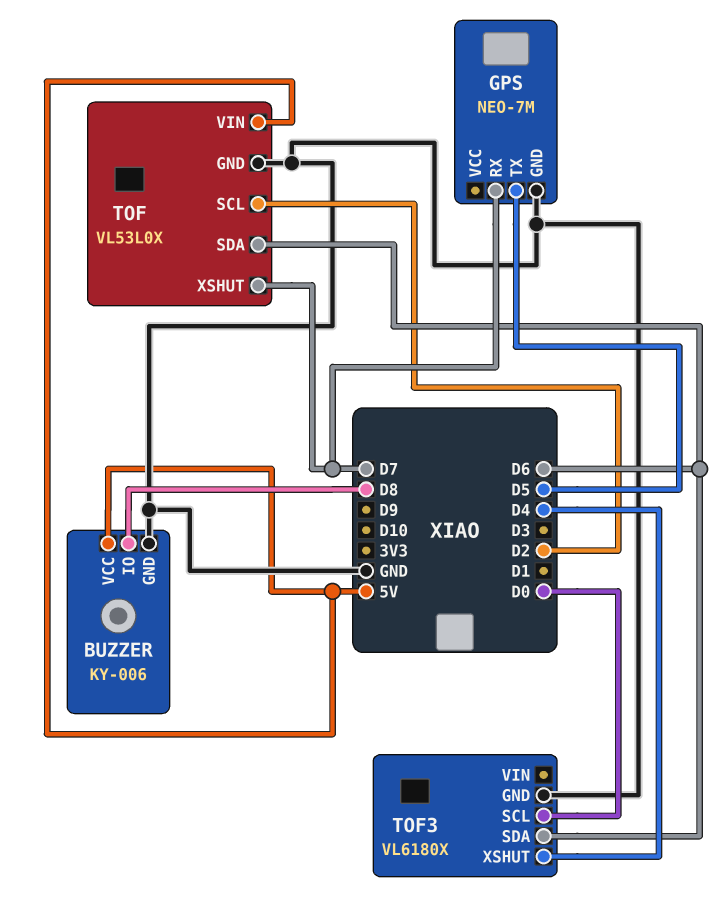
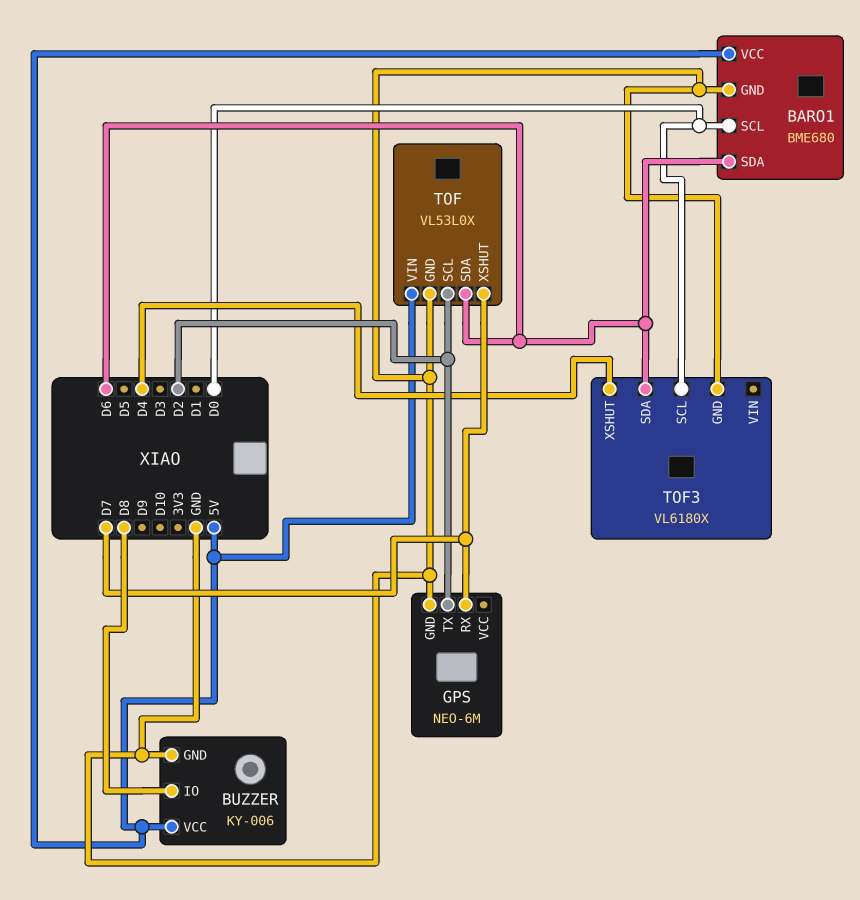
BARO1: none -> BME680
BARO1 pin GND: none -> GND
BARO1 pin SCL: none -> D0
BARO1 pin SDA: none -> D6
BARO1 pin VCC: none -> 5V
GPS: NEO-7M -> NEO-6M
GPS pin TX: D5 -> D2

